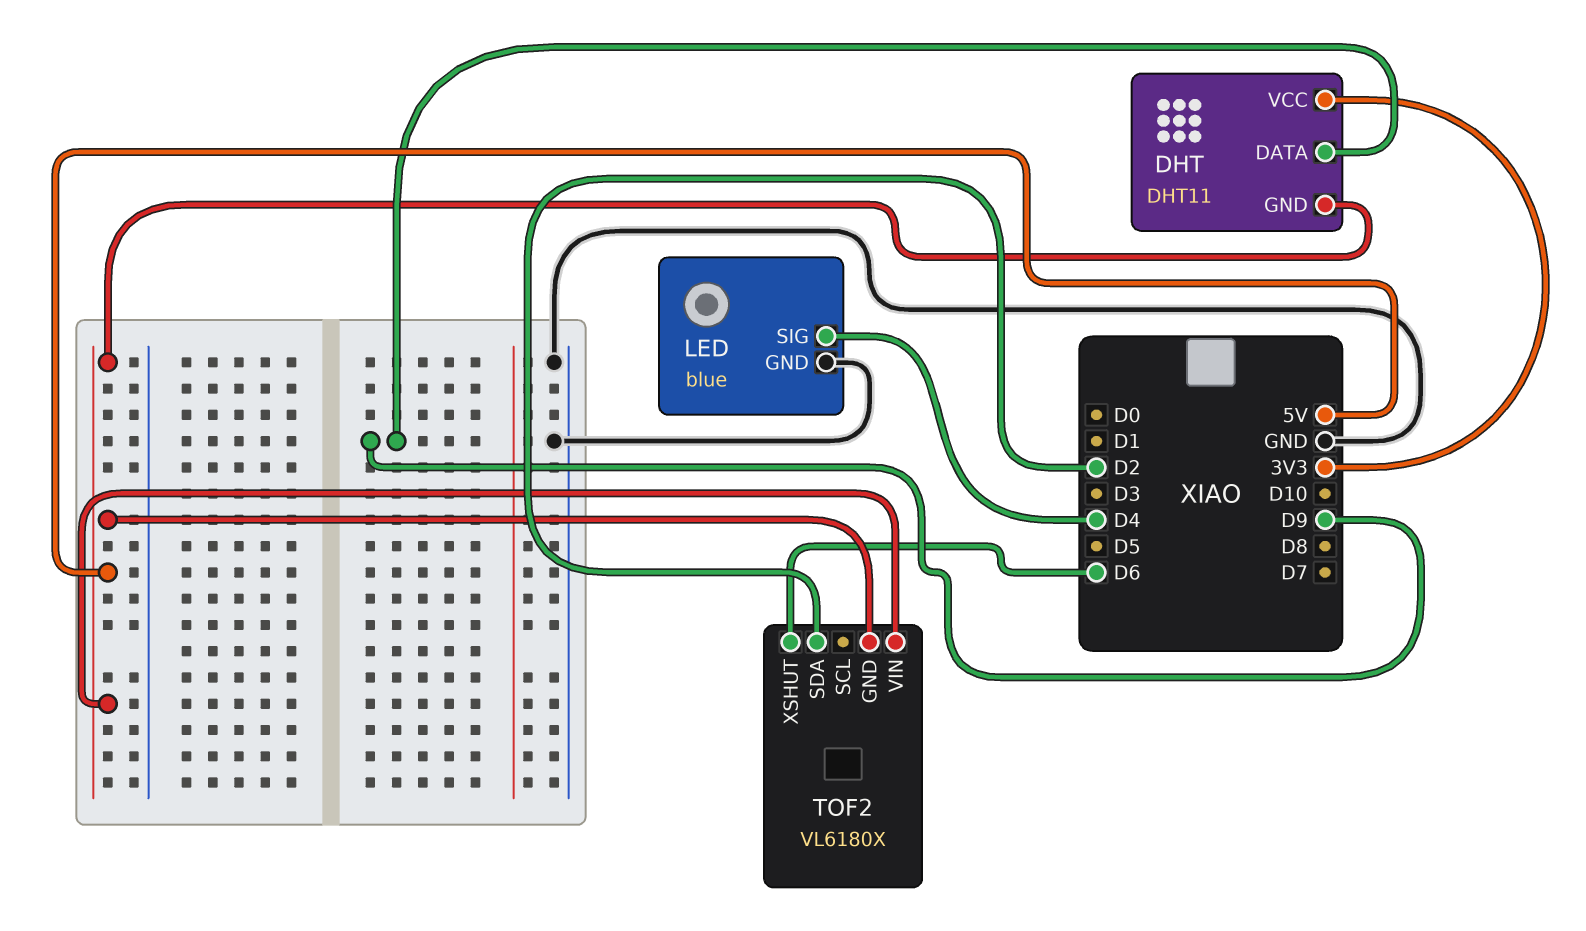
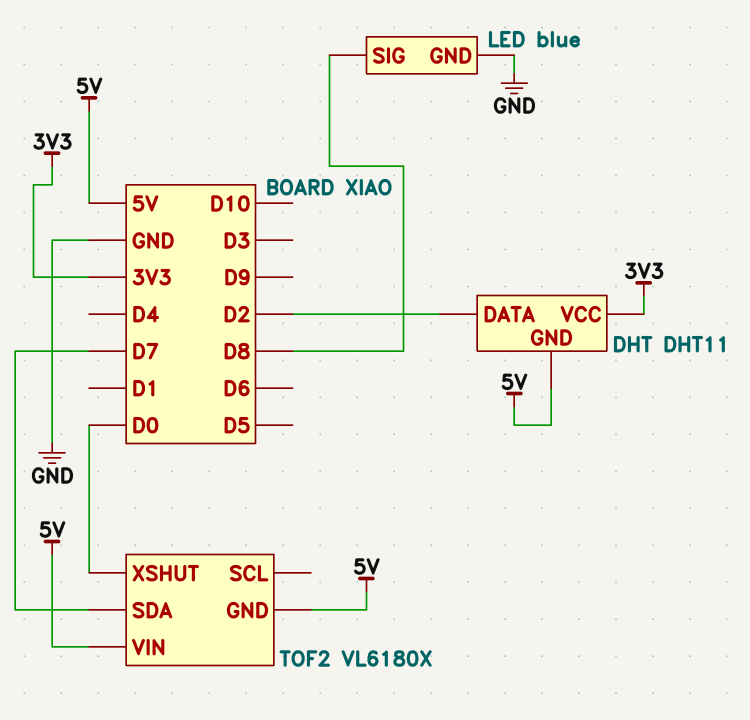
DHT pin DATA: D9 -> D2
LED pin SIG: D4 -> D8
TOF2 pin SDA: D2 -> D7
TOF2 pin XSHUT: D6 -> D0

